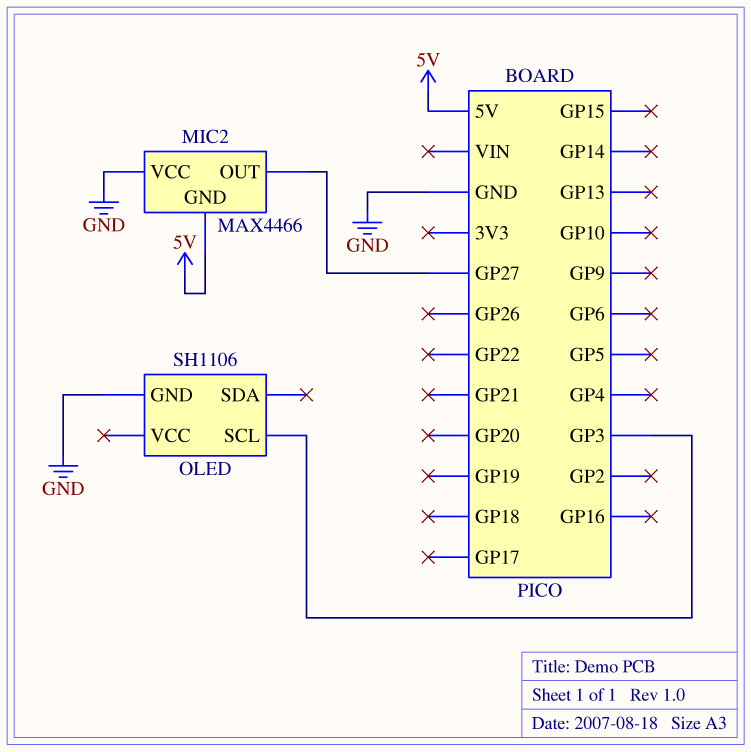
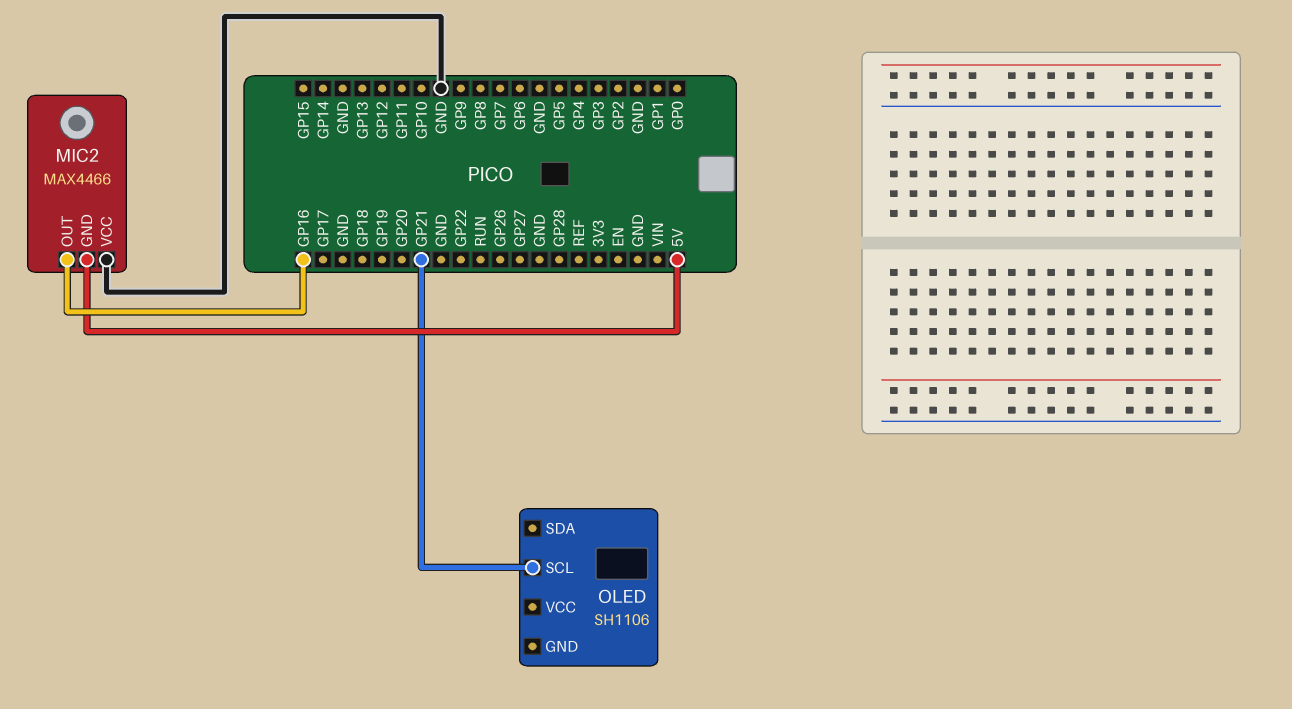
MIC2 pin OUT: GP27 -> GP16
OLED pin GND: GND -> none
OLED pin SCL: GP3 -> GP21

